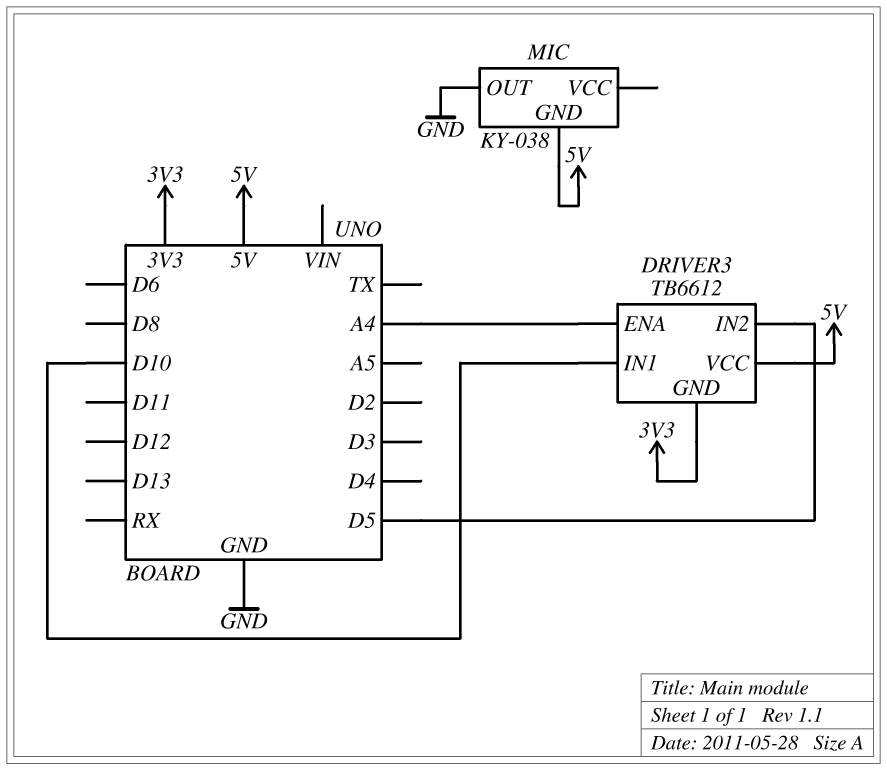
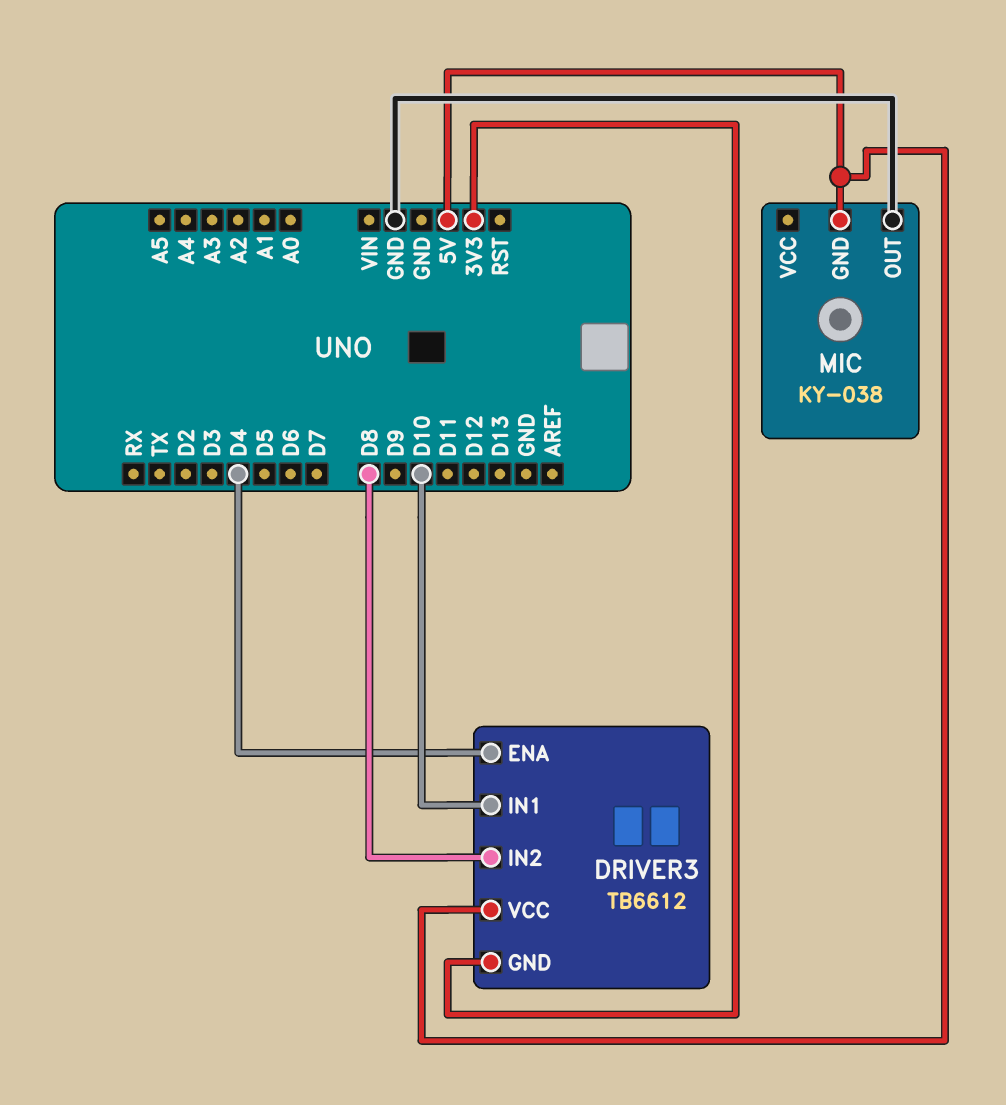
DRIVER3 pin ENA: A4 -> D4
DRIVER3 pin IN2: D5 -> D8

